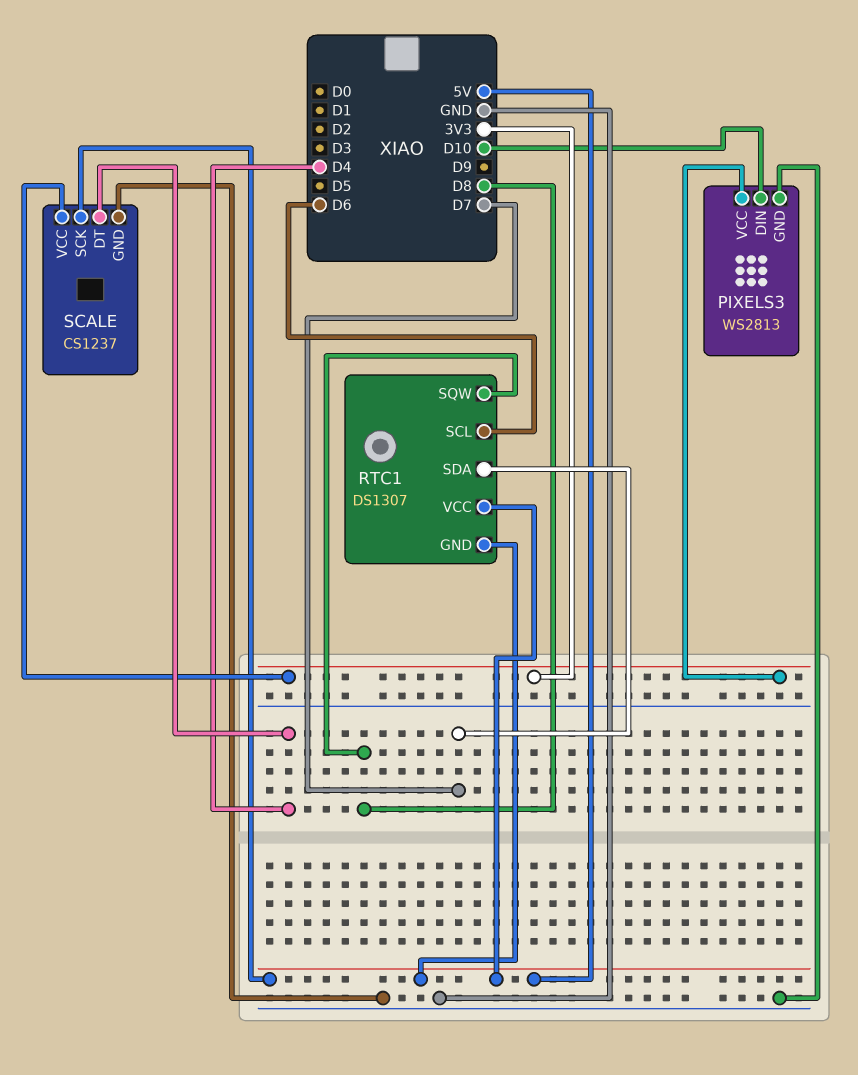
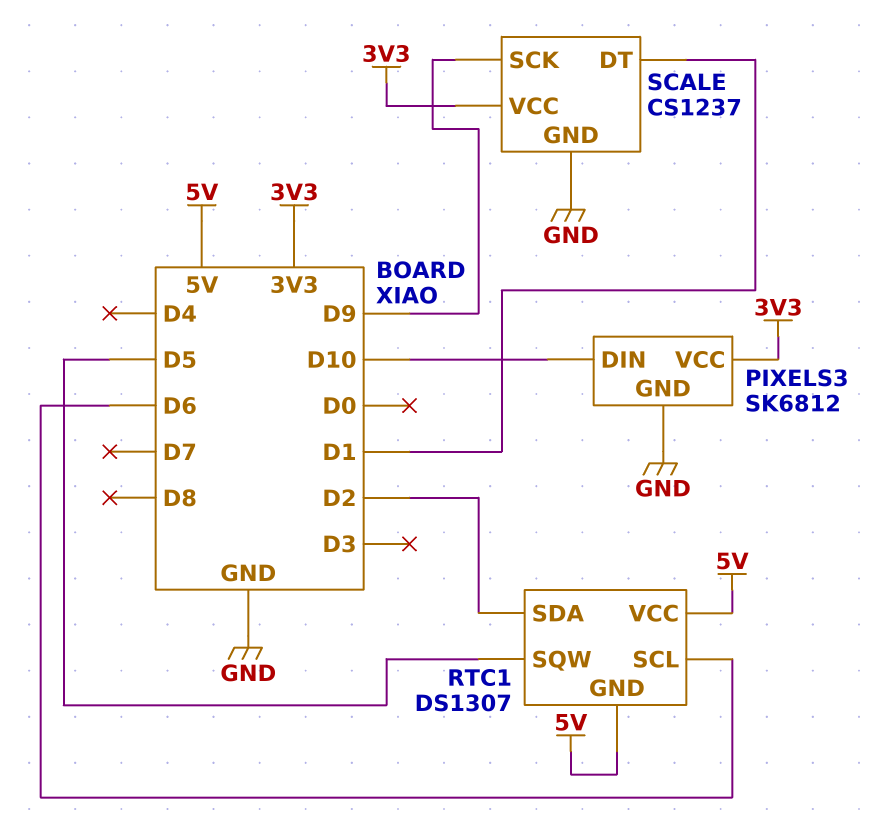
PIXELS3: WS2813 -> SK6812
RTC1 pin SDA: D7 -> D2
RTC1 pin SQW: D8 -> D5
SCALE pin DT: D4 -> D1
SCALE pin SCK: 5V -> D9

